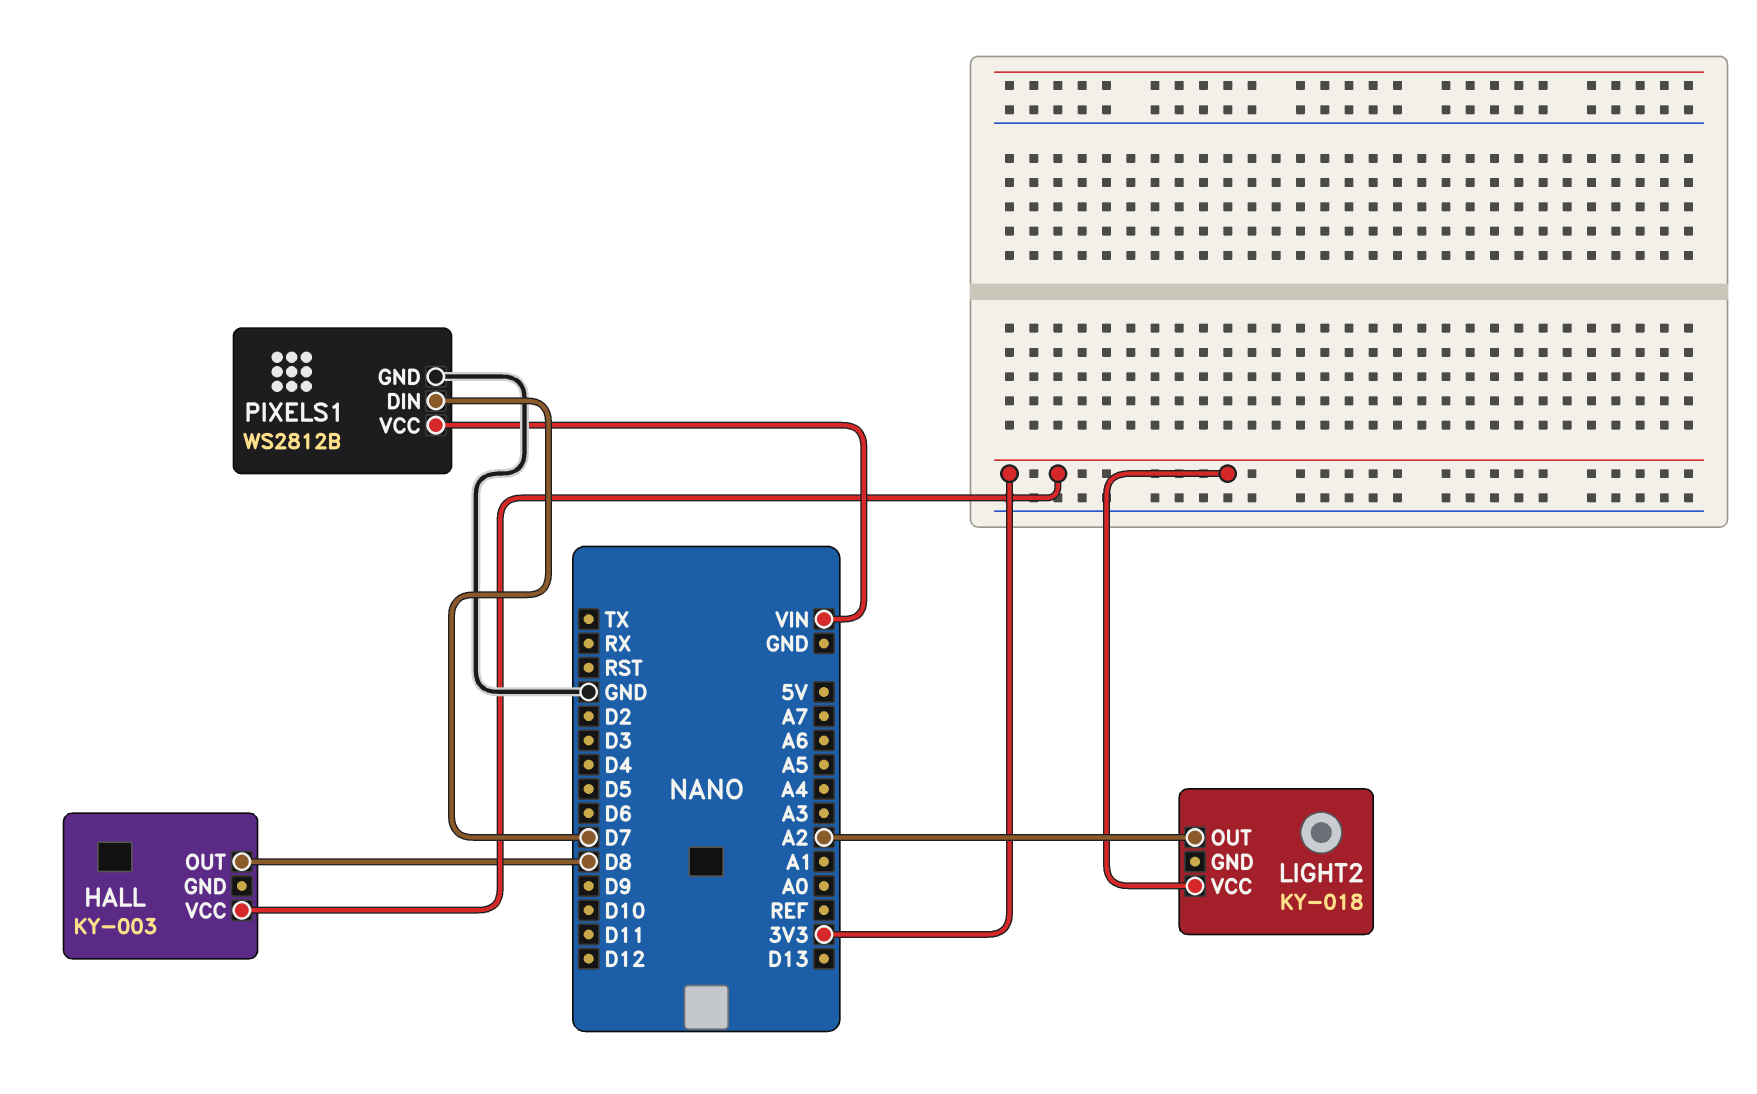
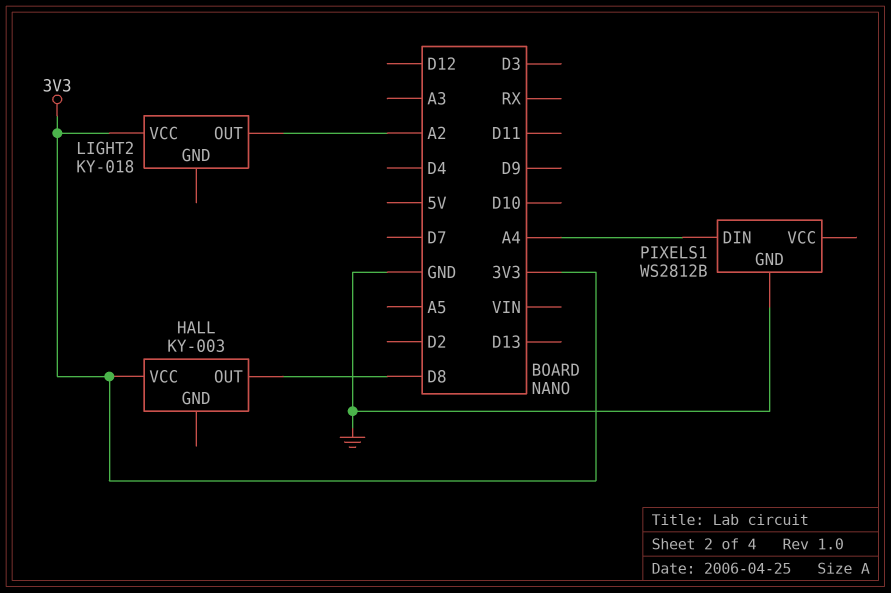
PIXELS1 pin DIN: D7 -> A4
PIXELS1 pin VCC: VIN -> none

